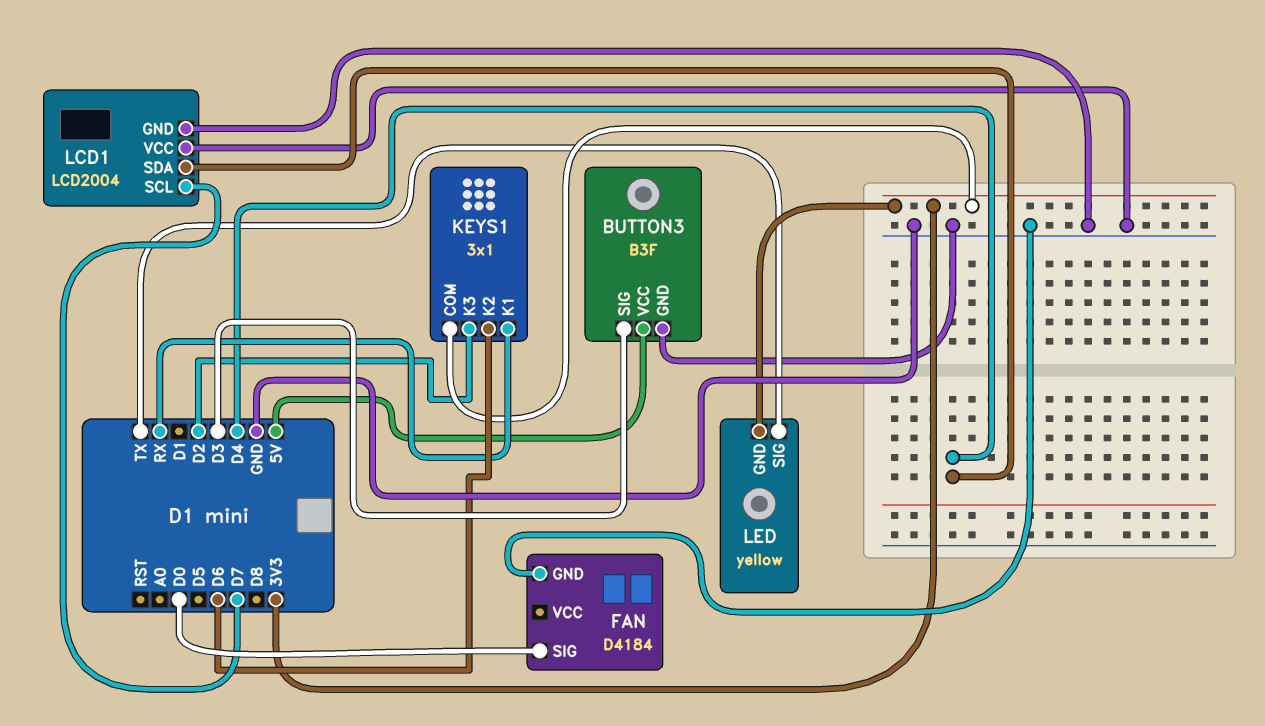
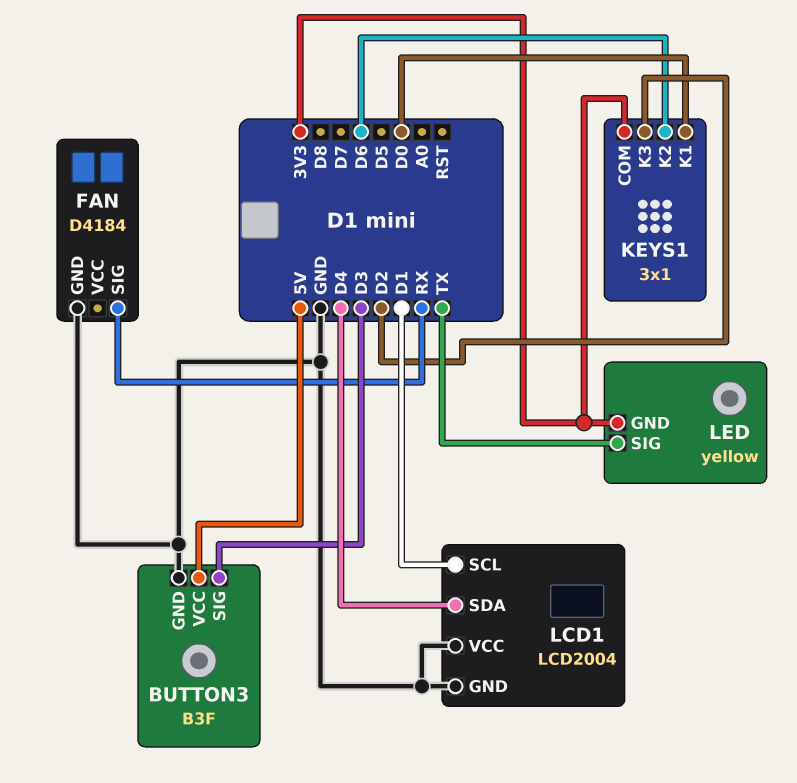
FAN pin SIG: D0 -> RX
KEYS1 pin K1: RX -> D0
LCD1 pin SCL: D7 -> D1

